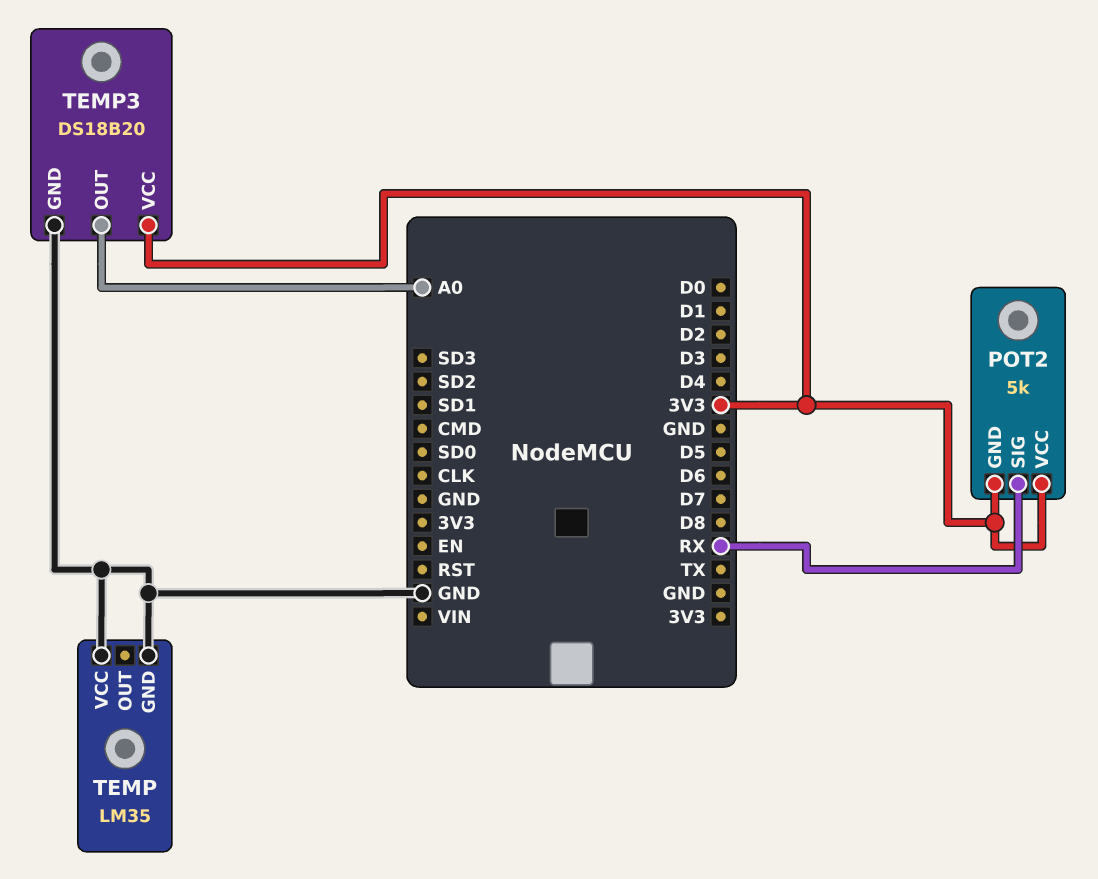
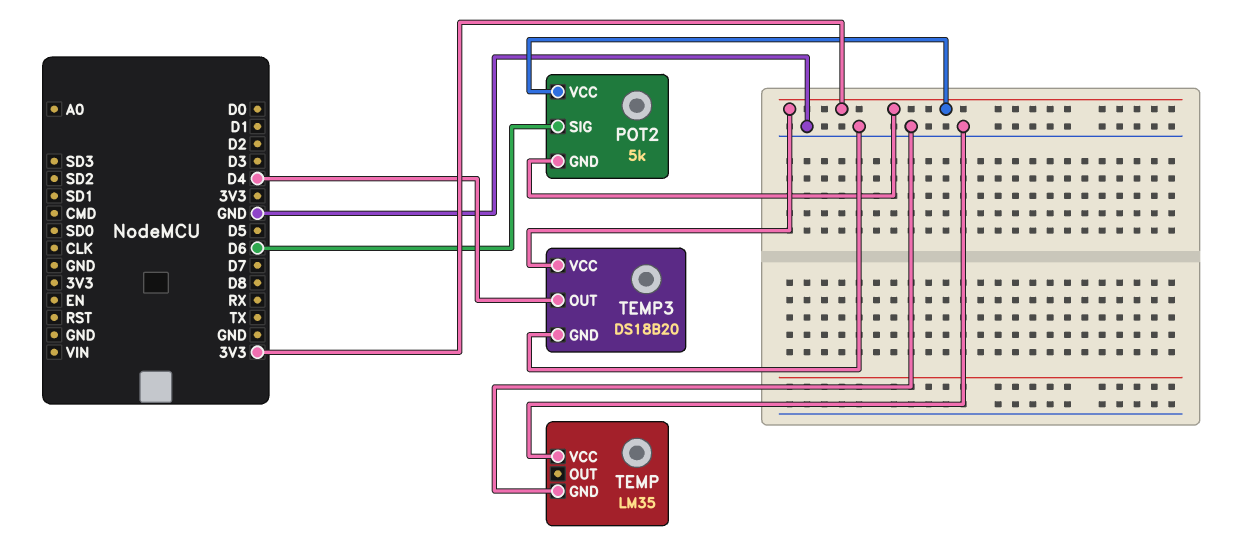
POT2 pin SIG: RX -> D6
TEMP3 pin OUT: A0 -> D4

